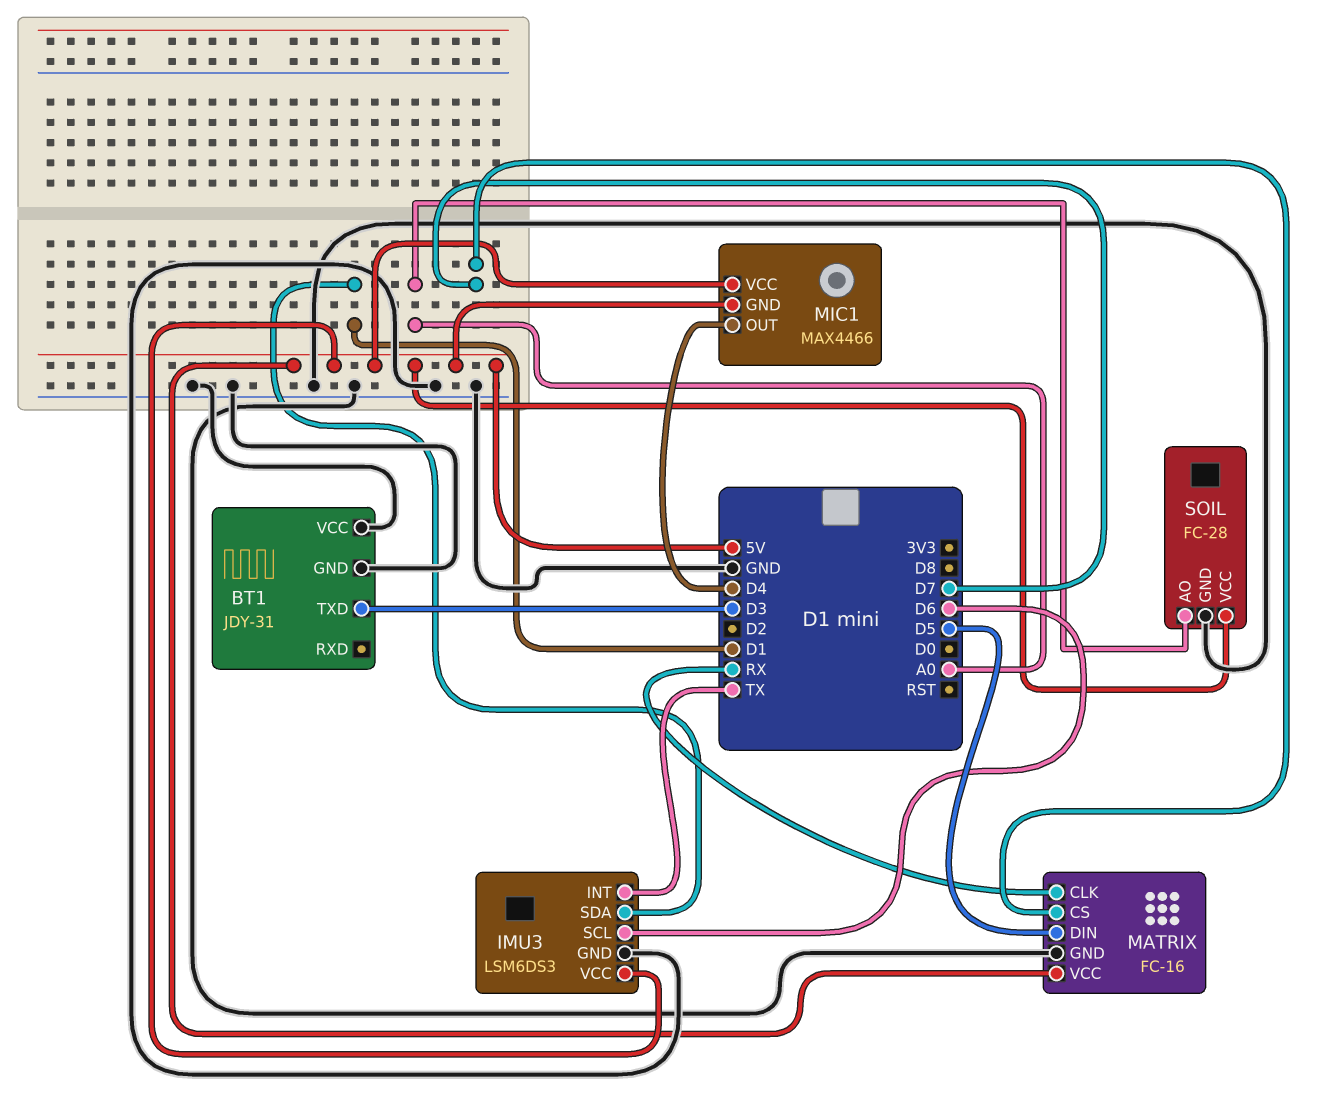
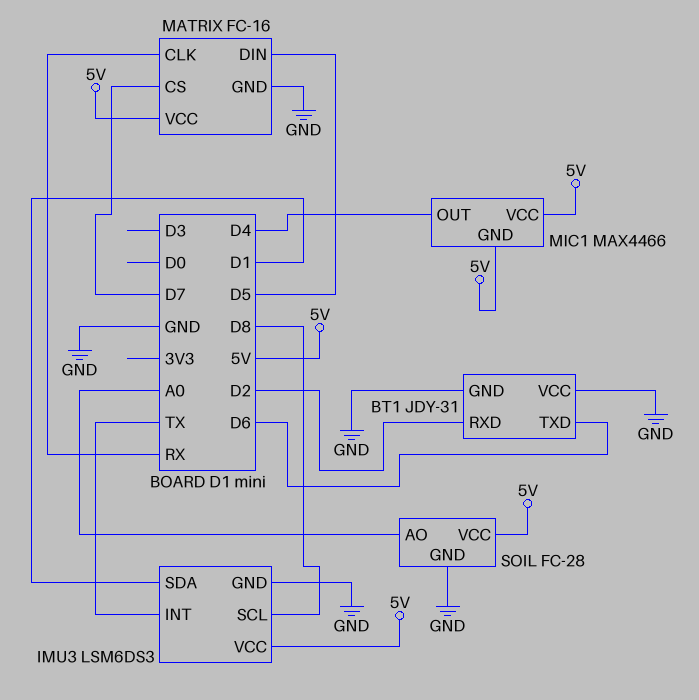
BT1 pin RXD: none -> D2
BT1 pin TXD: D3 -> D6
IMU3 pin SCL: D6 -> D8

